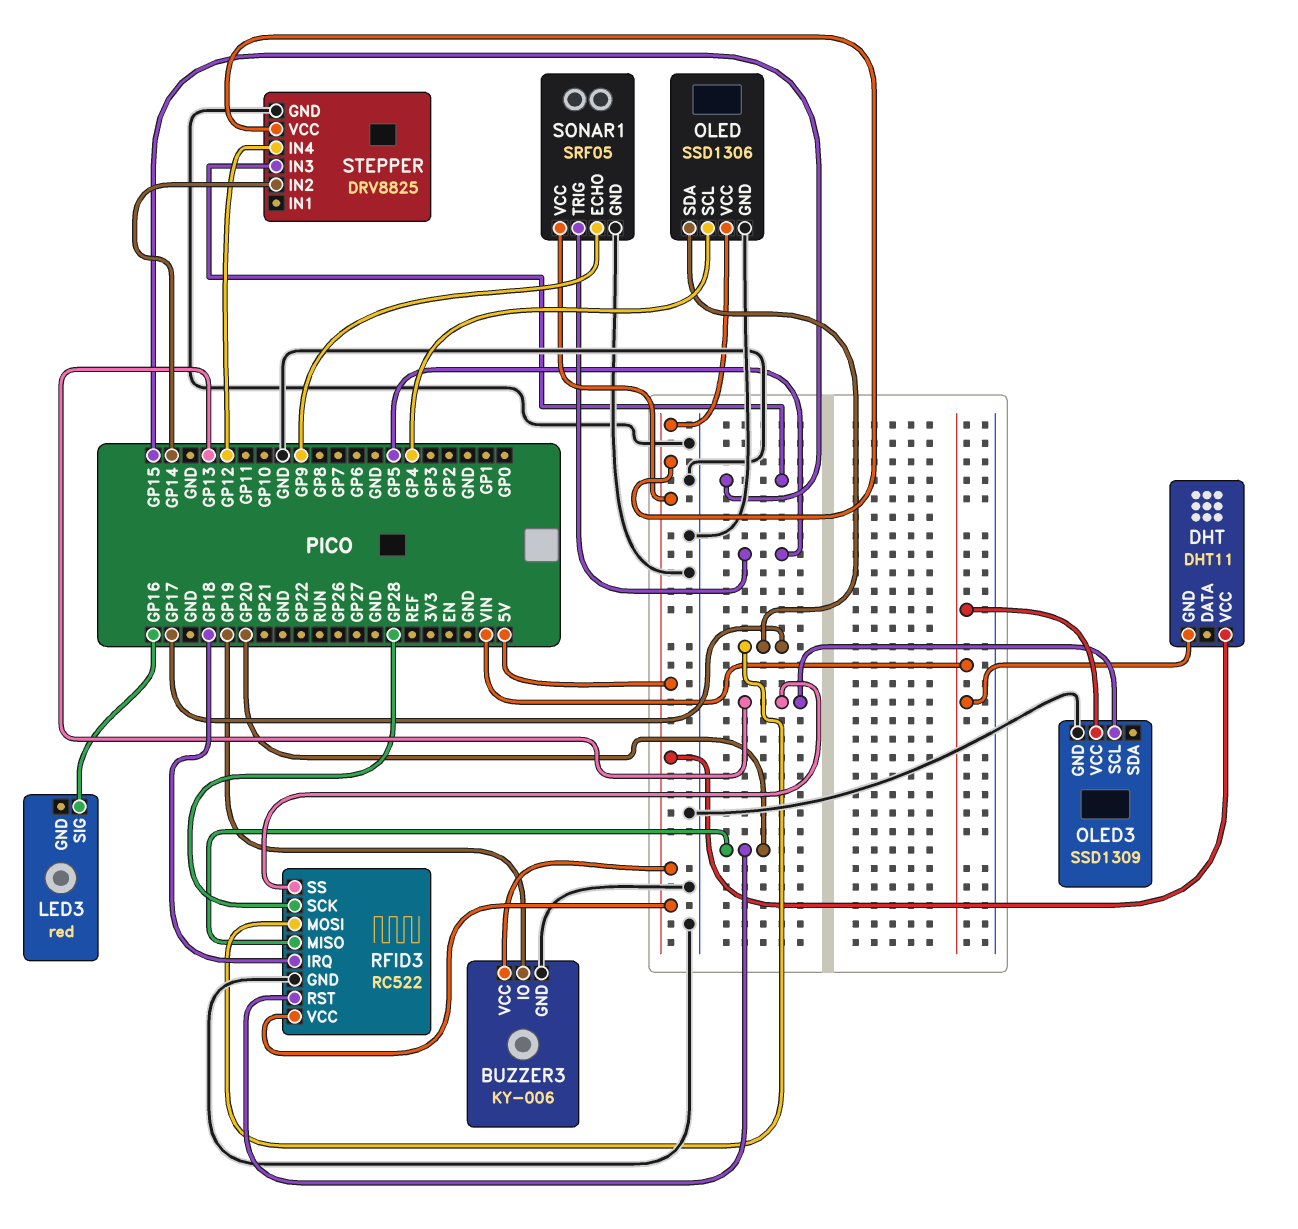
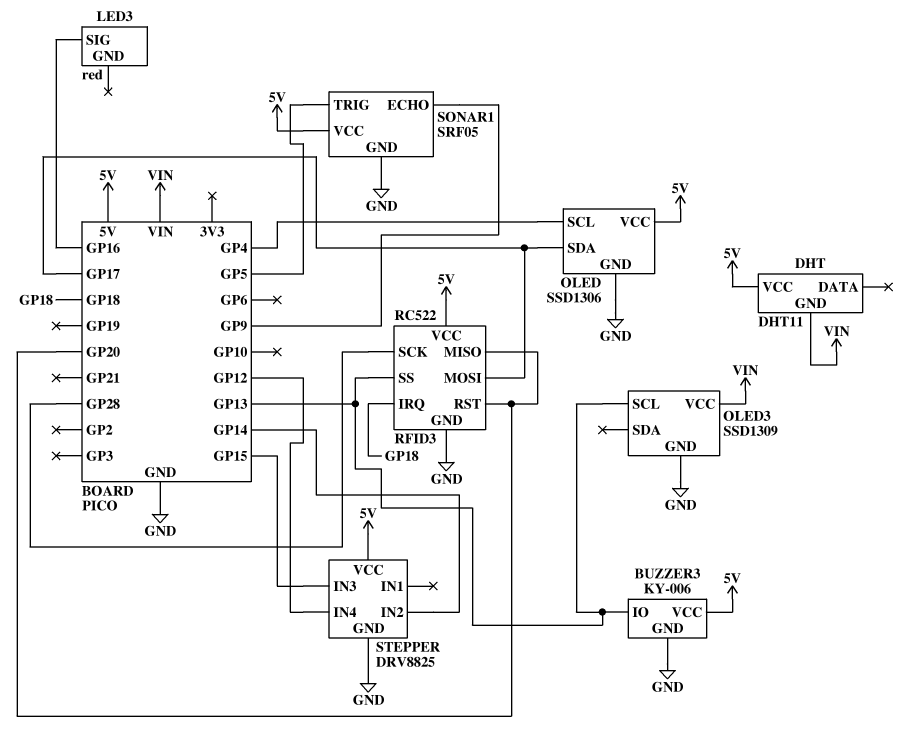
BUZZER3 pin IO: GP19 -> GP13

